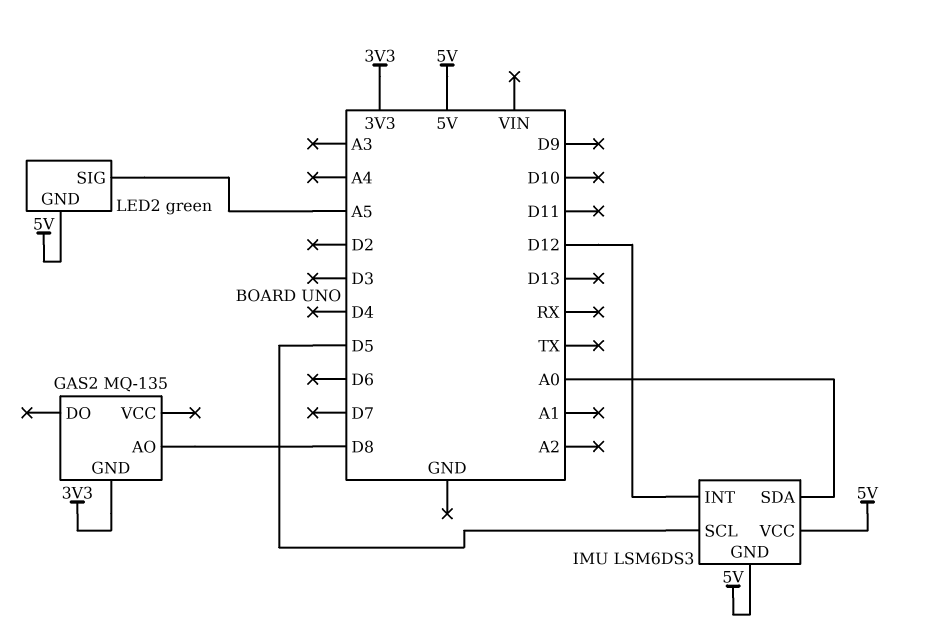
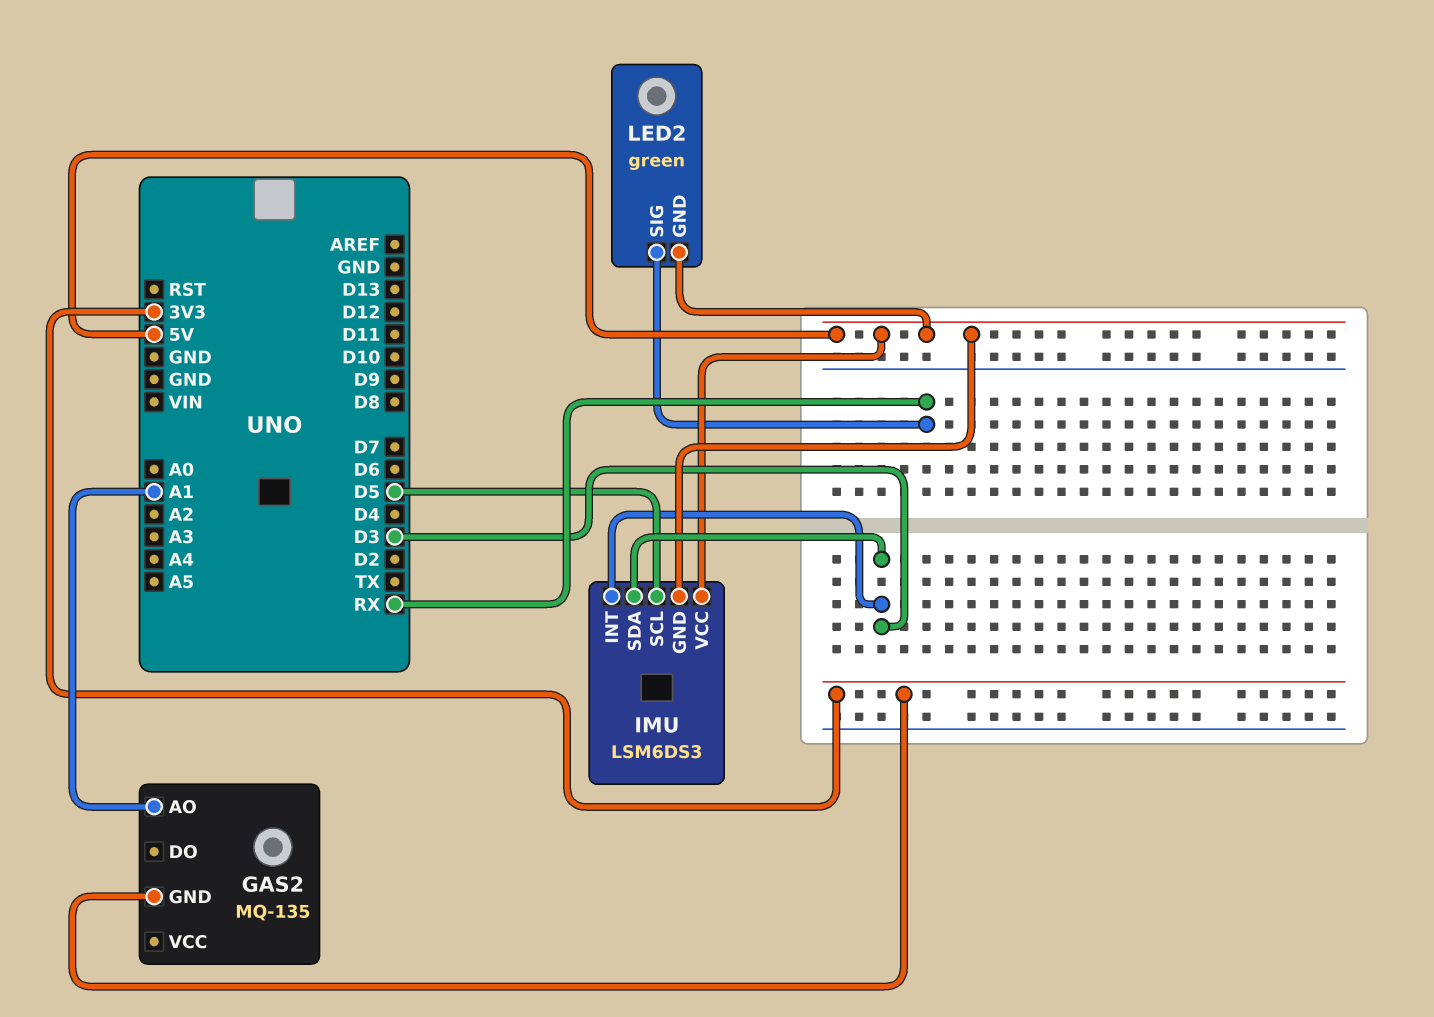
GAS2 pin AO: D8 -> A1
IMU pin INT: D12 -> D3
IMU pin SDA: A0 -> D3
LED2 pin SIG: A5 -> RX

